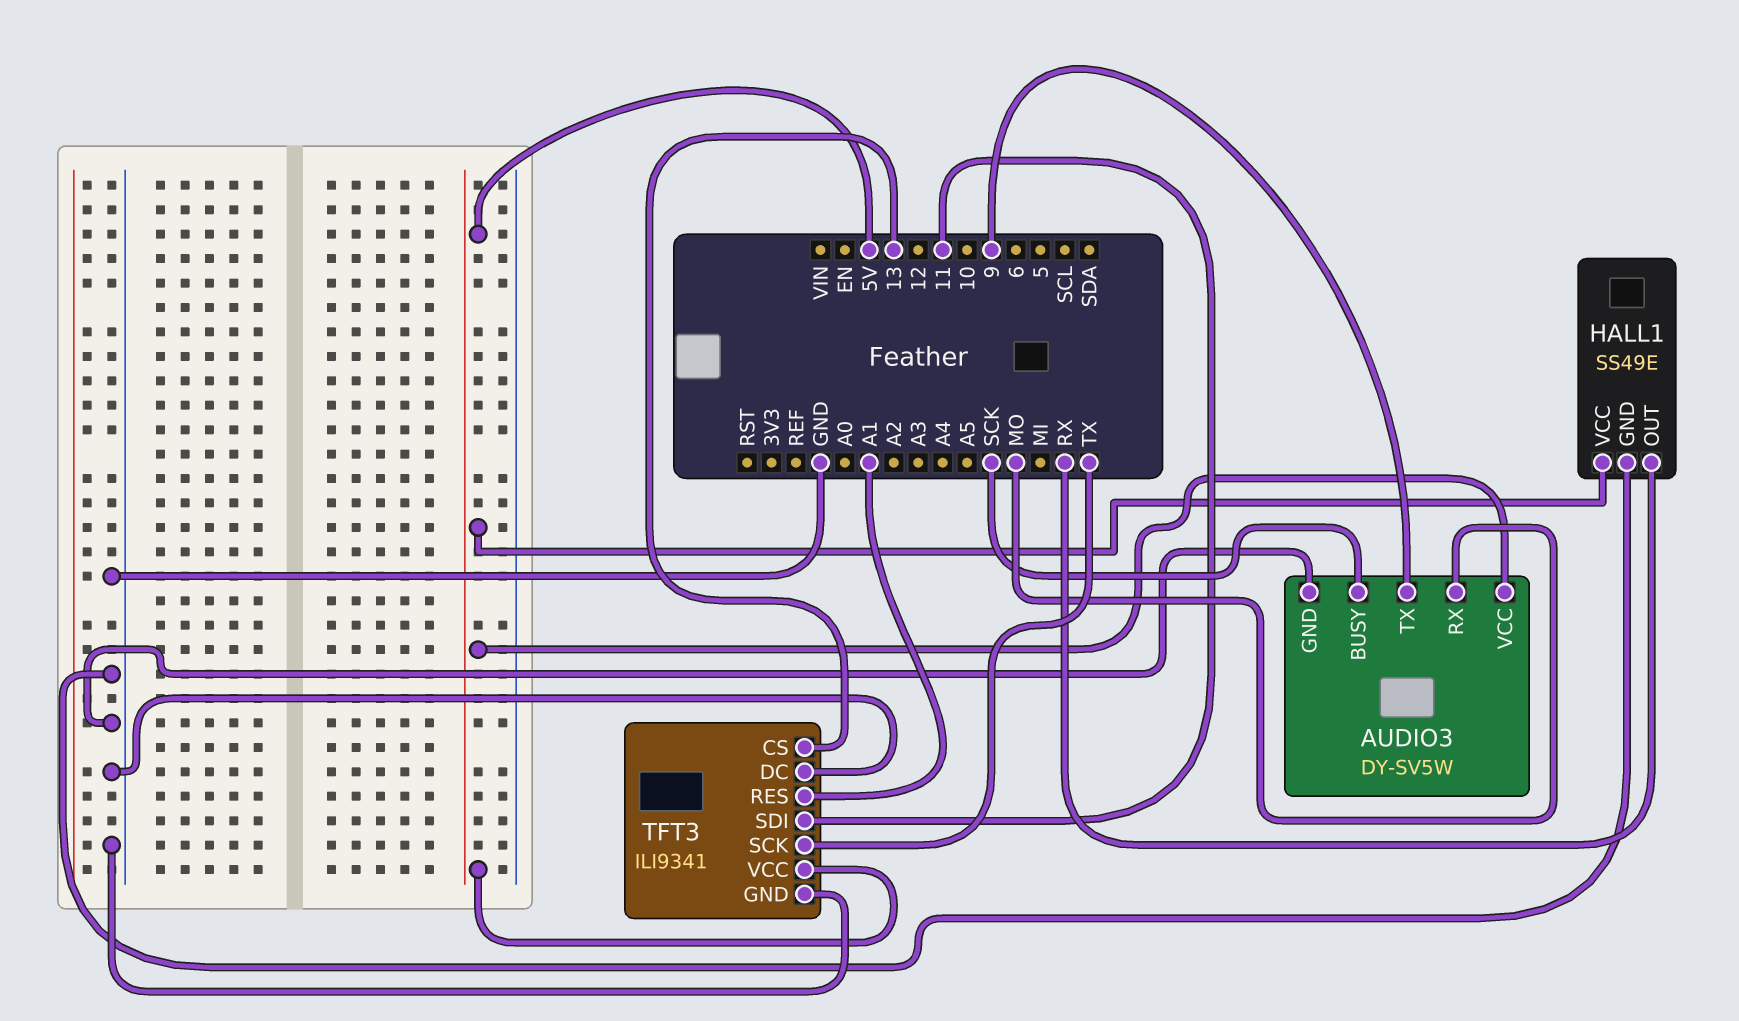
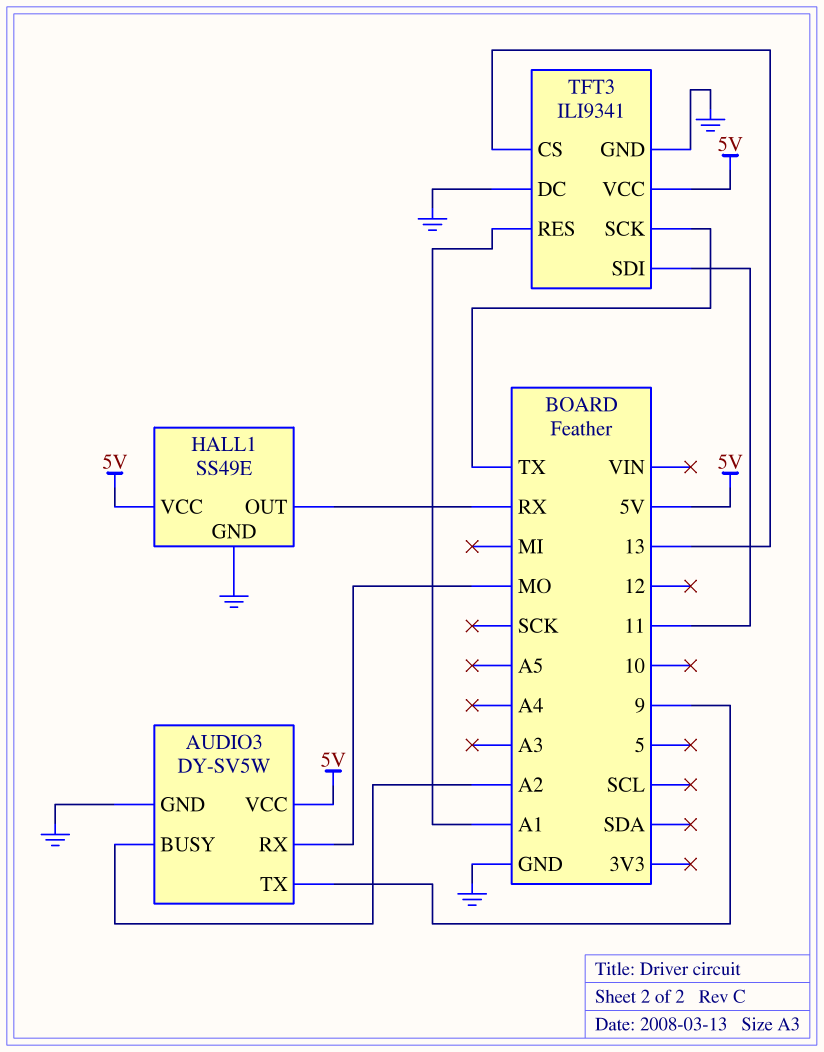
AUDIO3 pin BUSY: SCK -> A2

